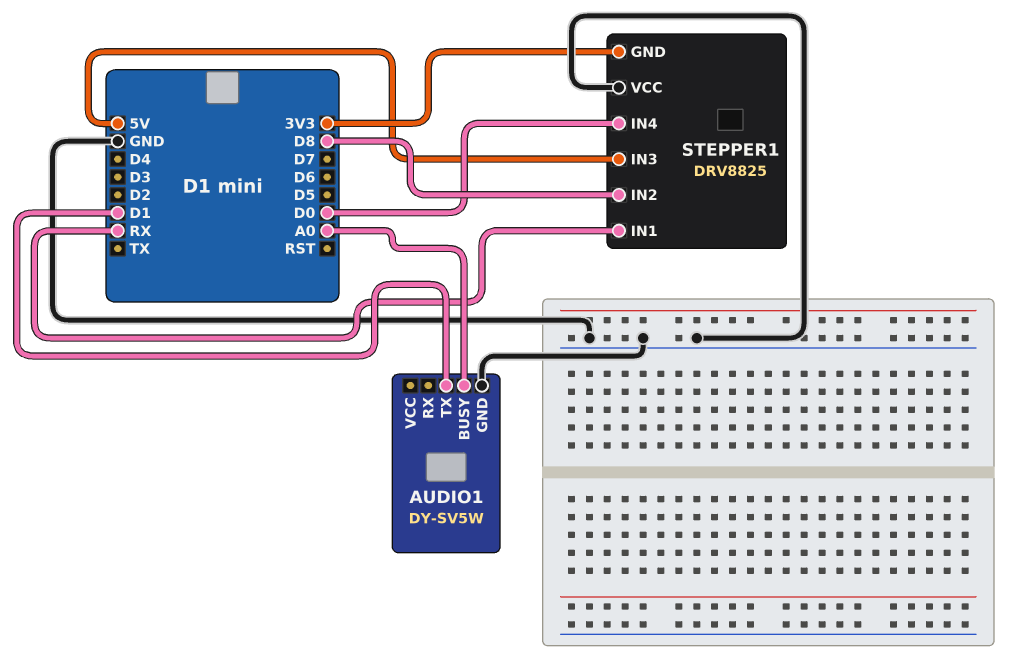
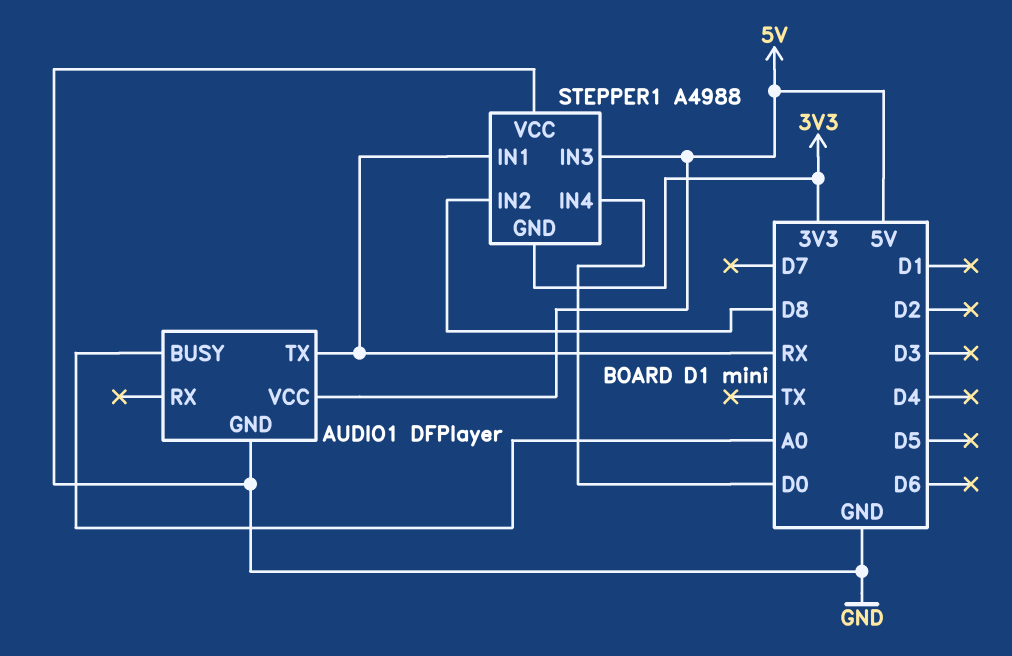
AUDIO1: DY-SV5W -> DFPlayer
AUDIO1 pin TX: D1 -> RX
AUDIO1 pin VCC: none -> 5V
STEPPER1: DRV8825 -> A4988

